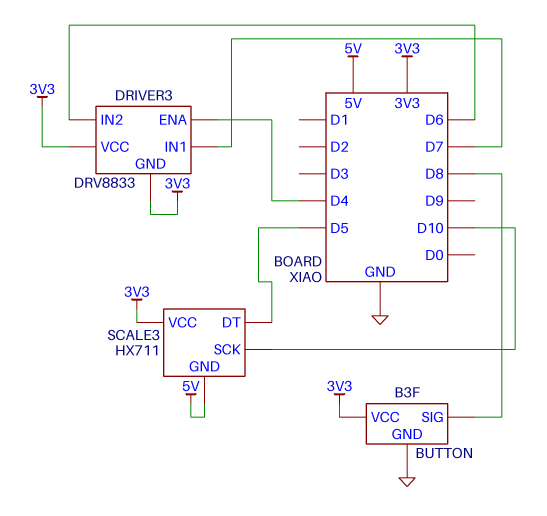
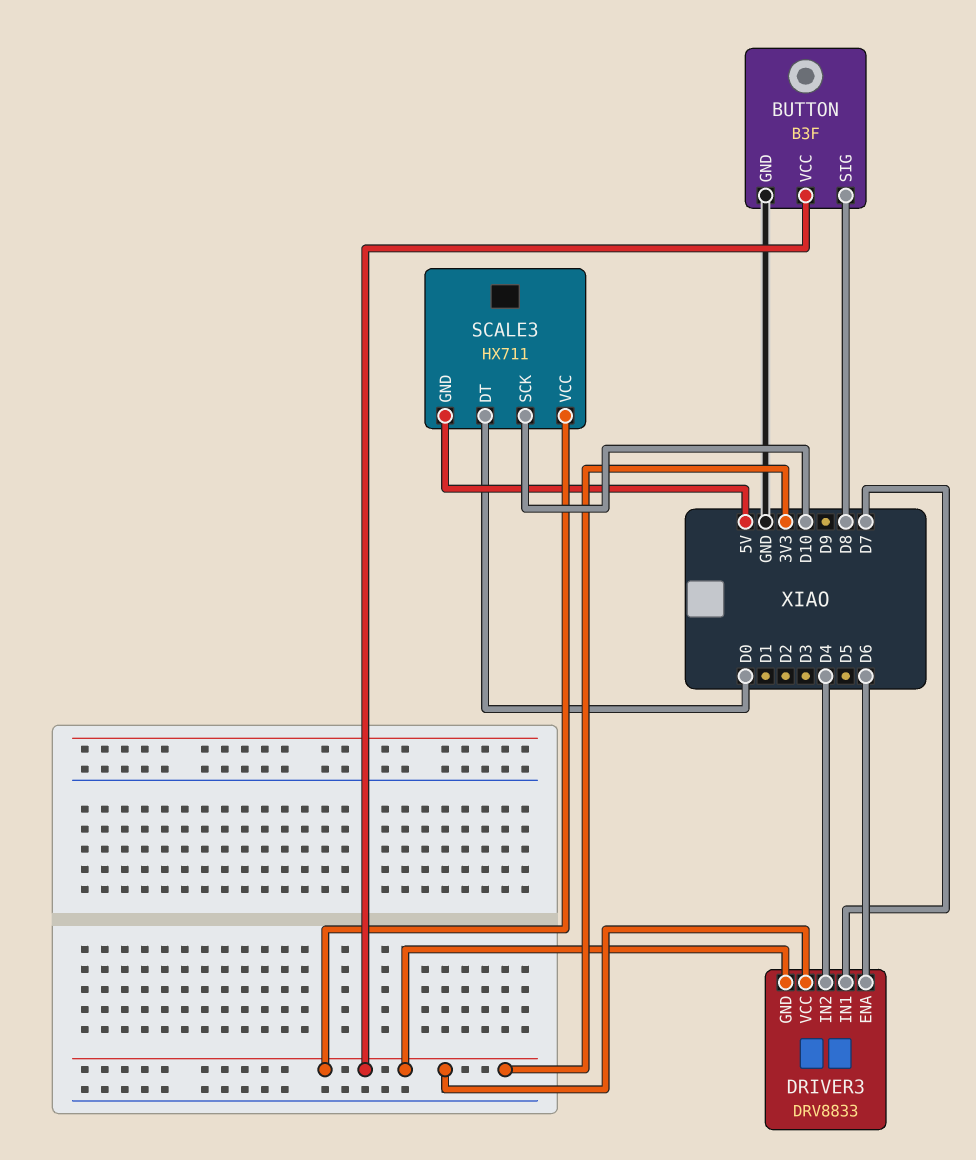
DRIVER3 pin ENA: D4 -> D6
DRIVER3 pin IN2: D6 -> D4
SCALE3 pin DT: D5 -> D0

